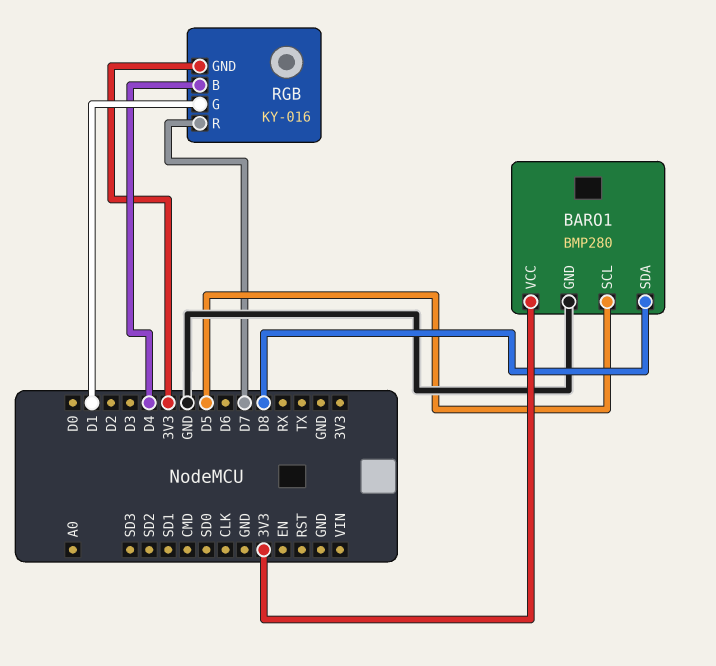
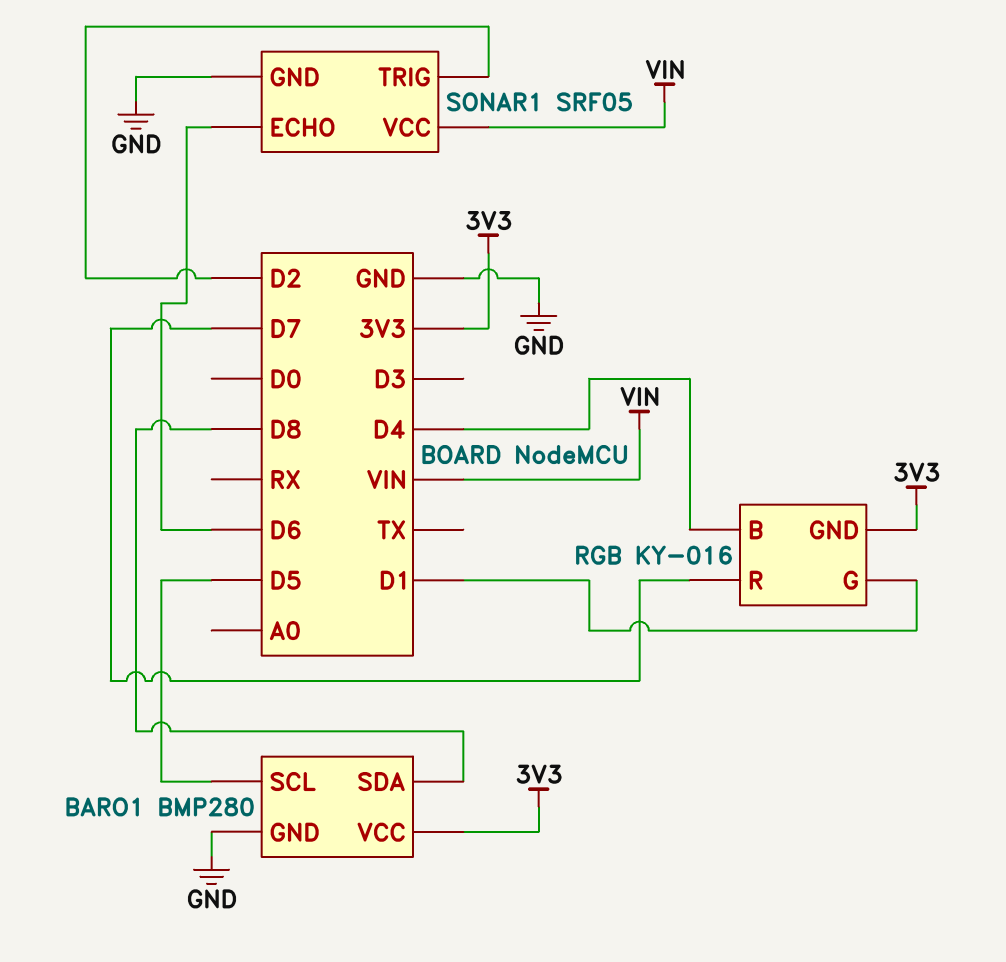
SONAR1: none -> SRF05
SONAR1 pin ECHO: none -> D6
SONAR1 pin GND: none -> GND
SONAR1 pin TRIG: none -> D2
SONAR1 pin VCC: none -> VIN

